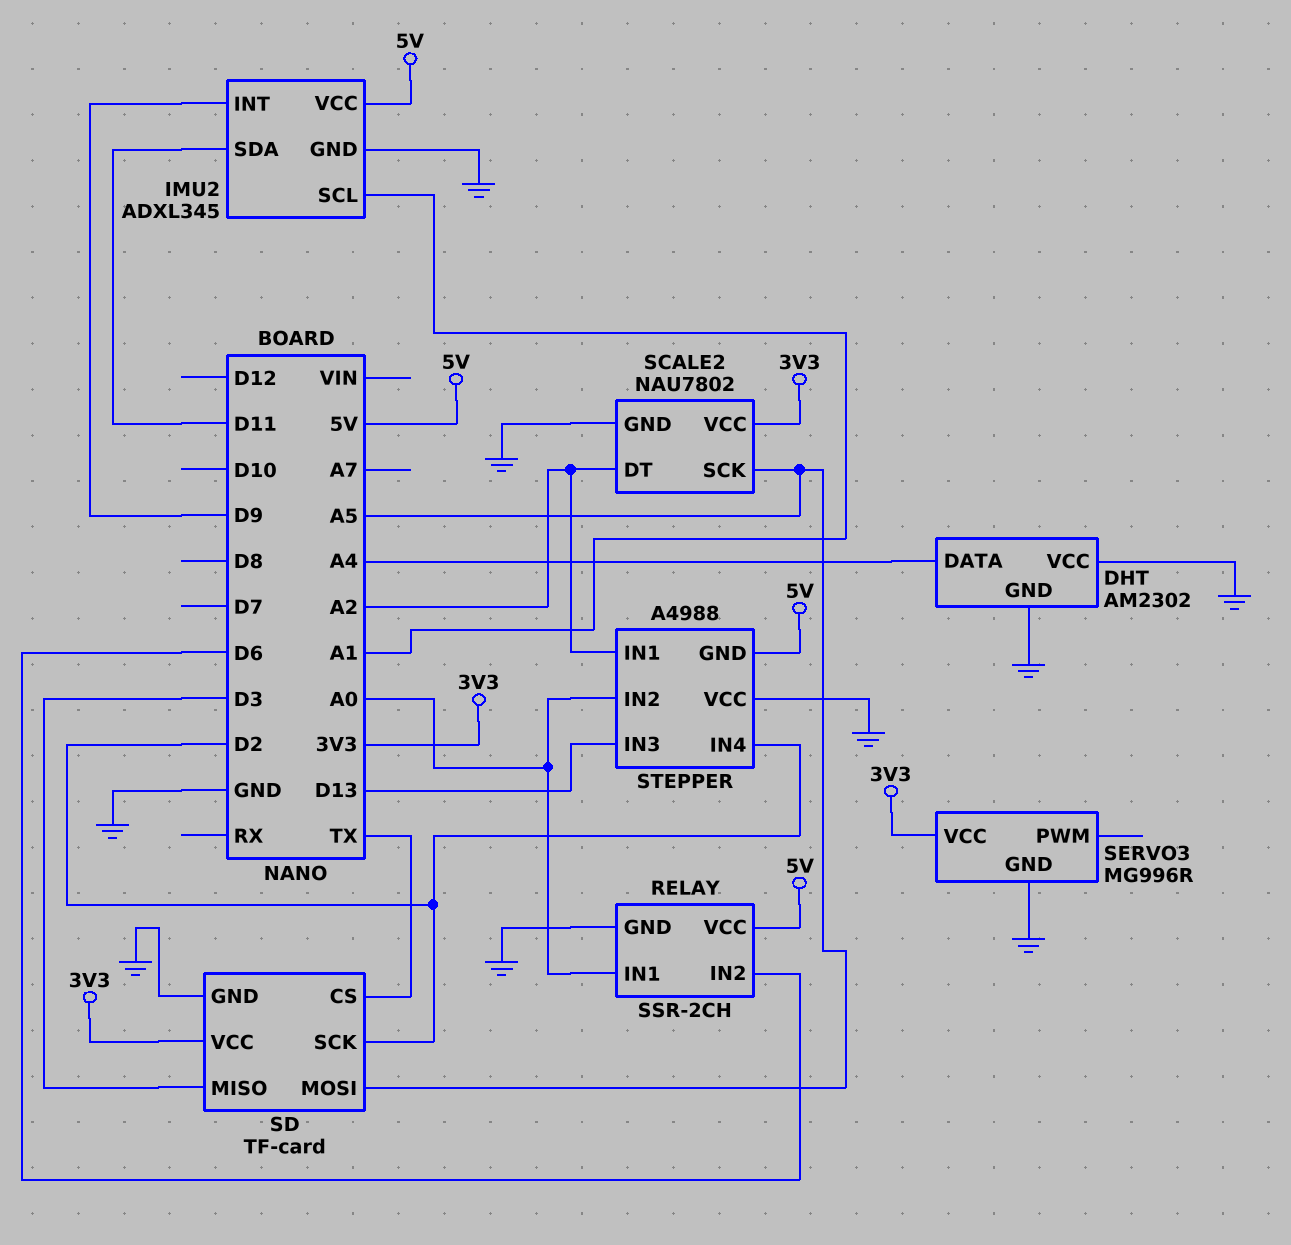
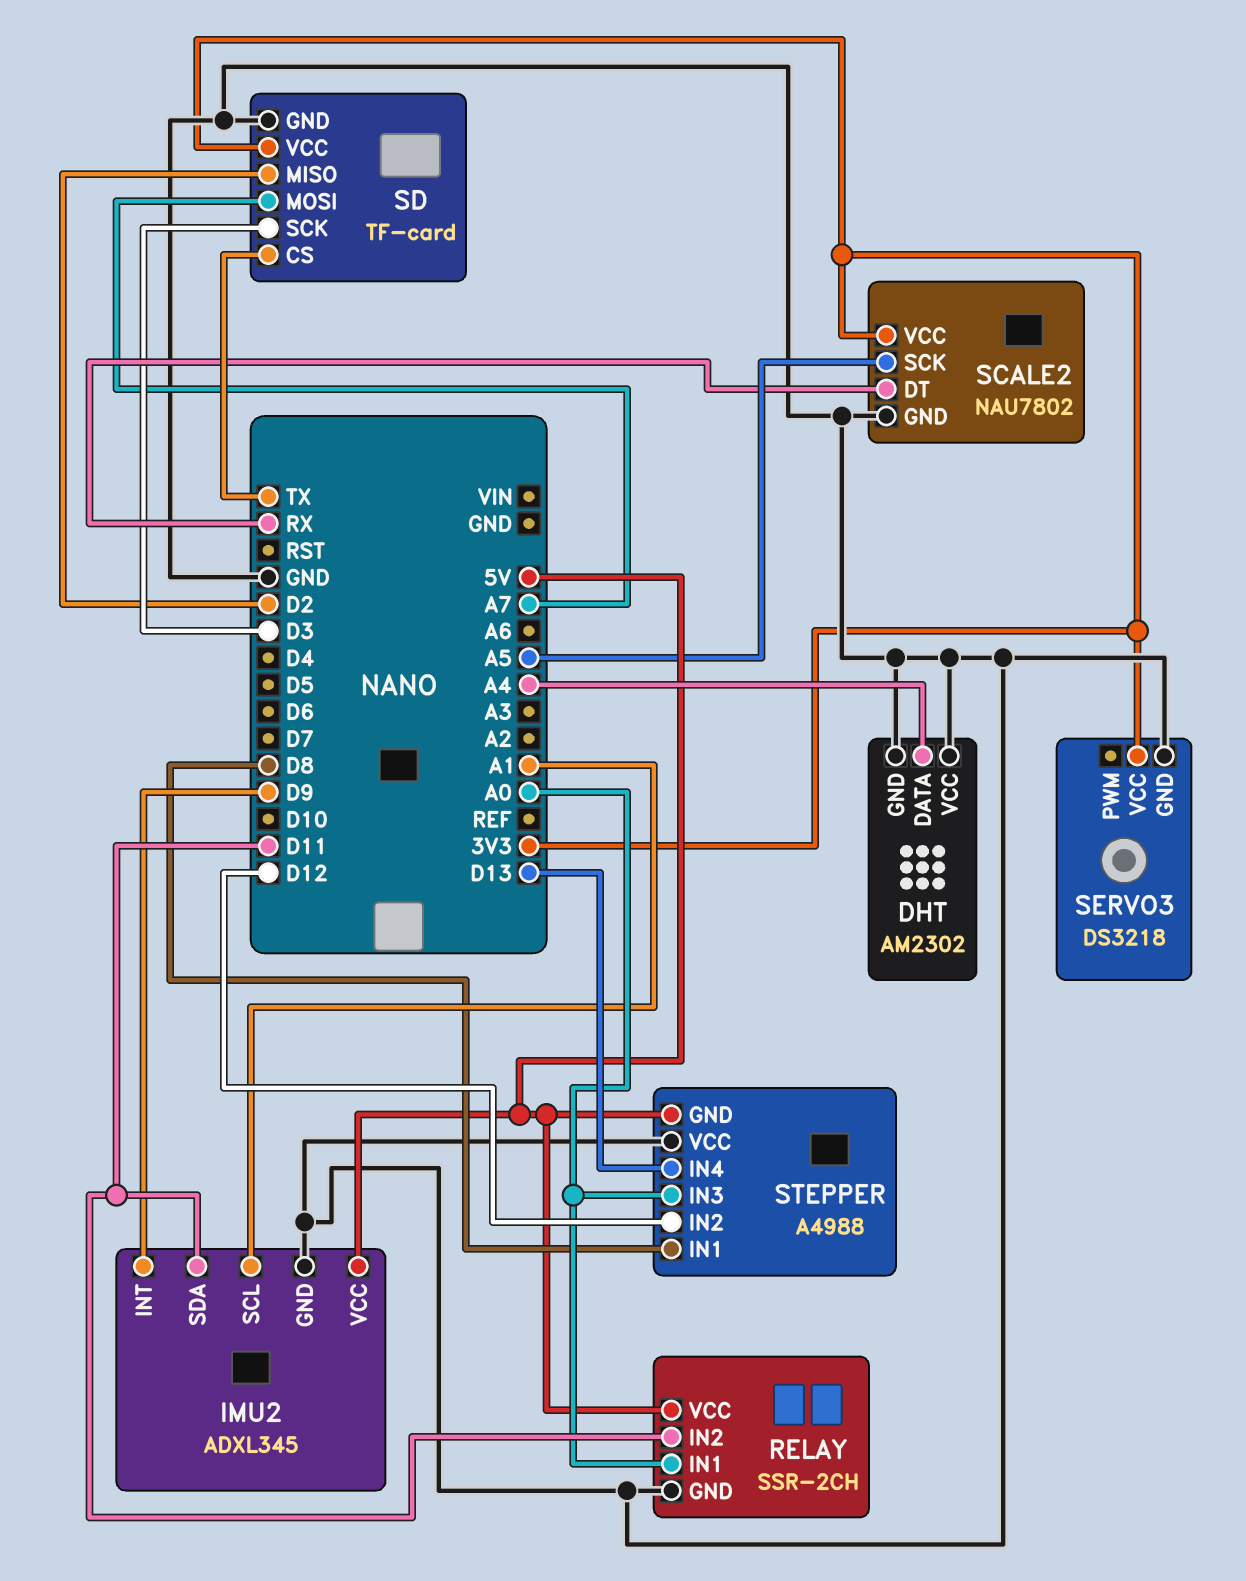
RELAY pin IN2: D6 -> D11
SCALE2 pin DT: A2 -> RX
SD pin MISO: D3 -> D2
SD pin MOSI: A5 -> A7
SD pin SCK: D2 -> D3
SERVO3: MG996R -> DS3218
STEPPER pin IN1: A2 -> D8
STEPPER pin IN2: A0 -> D12
STEPPER pin IN3: D13 -> A0
STEPPER pin IN4: D2 -> D13

